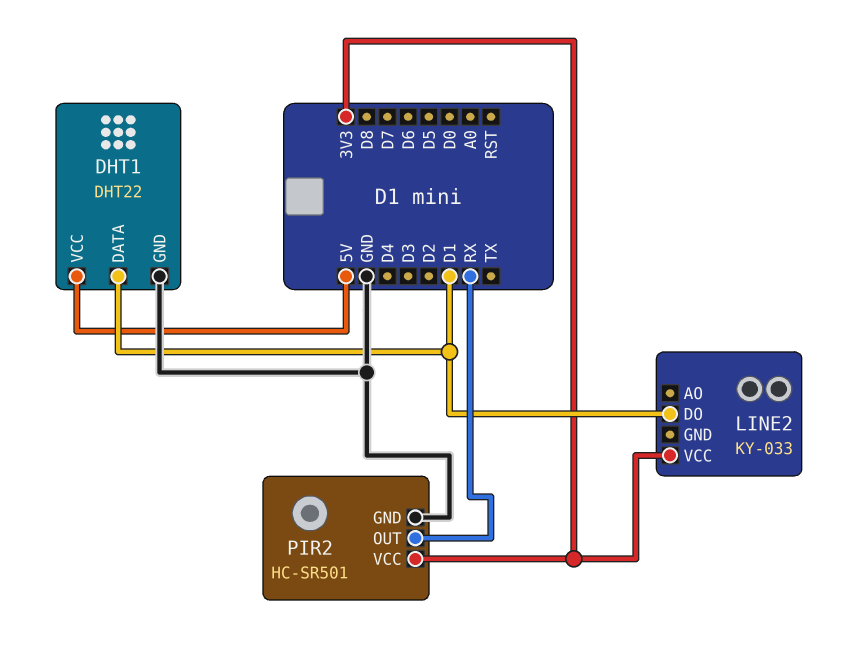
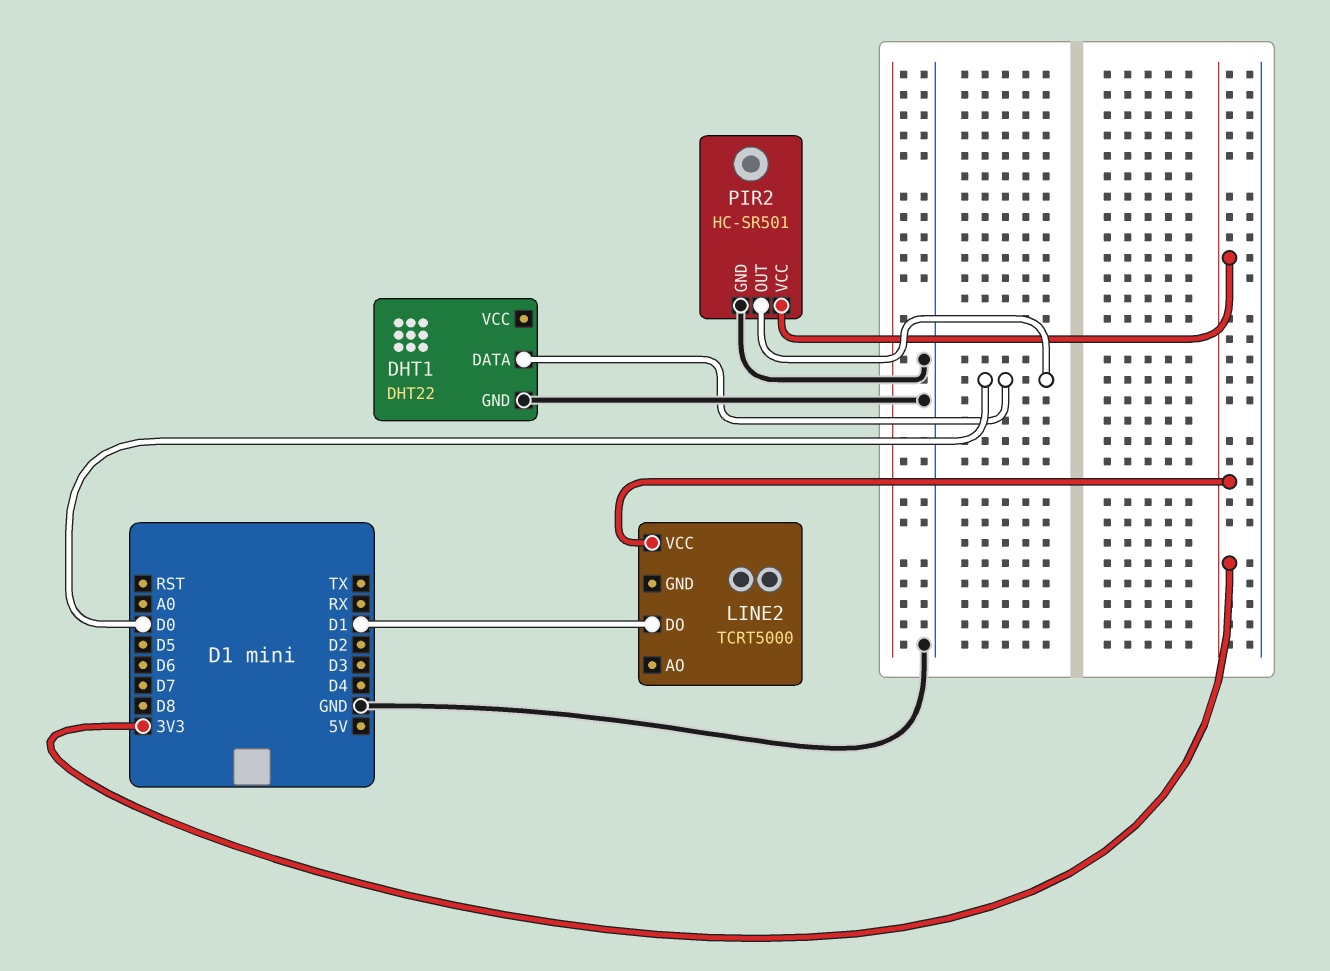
DHT1 pin DATA: D1 -> D0
DHT1 pin VCC: 5V -> none
LINE2: KY-033 -> TCRT5000
PIR2 pin OUT: RX -> D0

